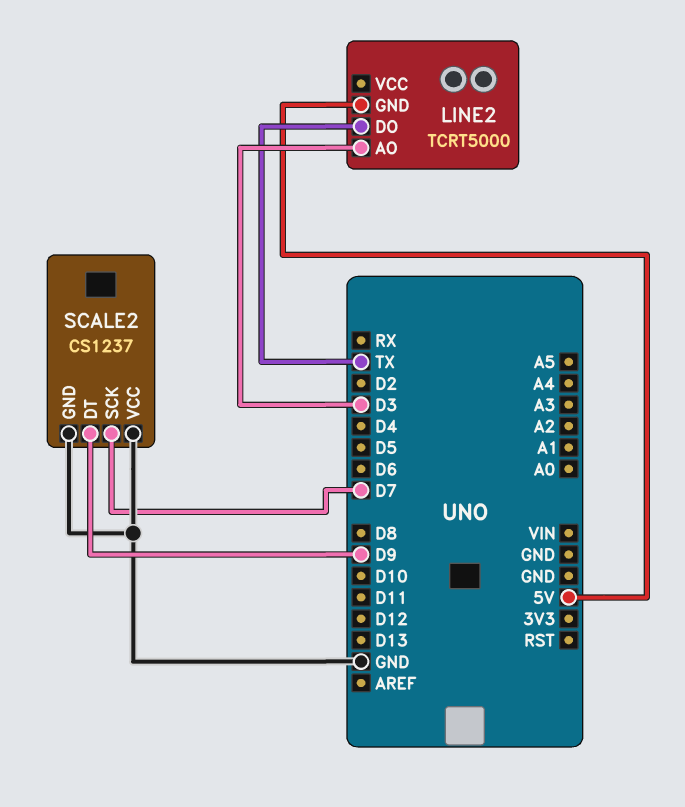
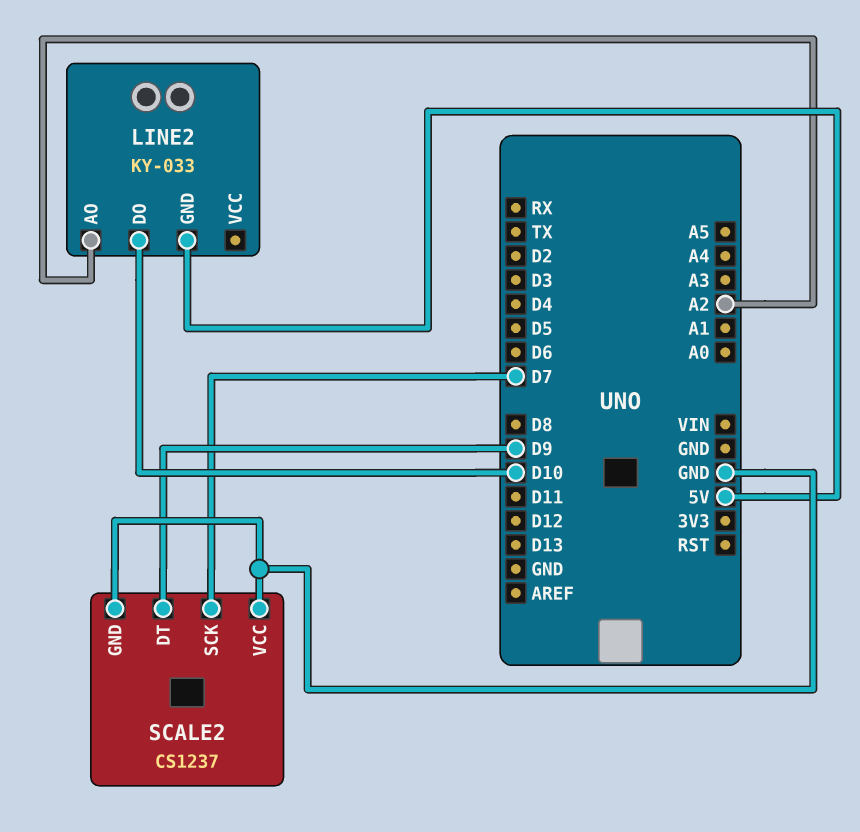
LINE2: TCRT5000 -> KY-033
LINE2 pin AO: D3 -> A2
LINE2 pin DO: TX -> D10

